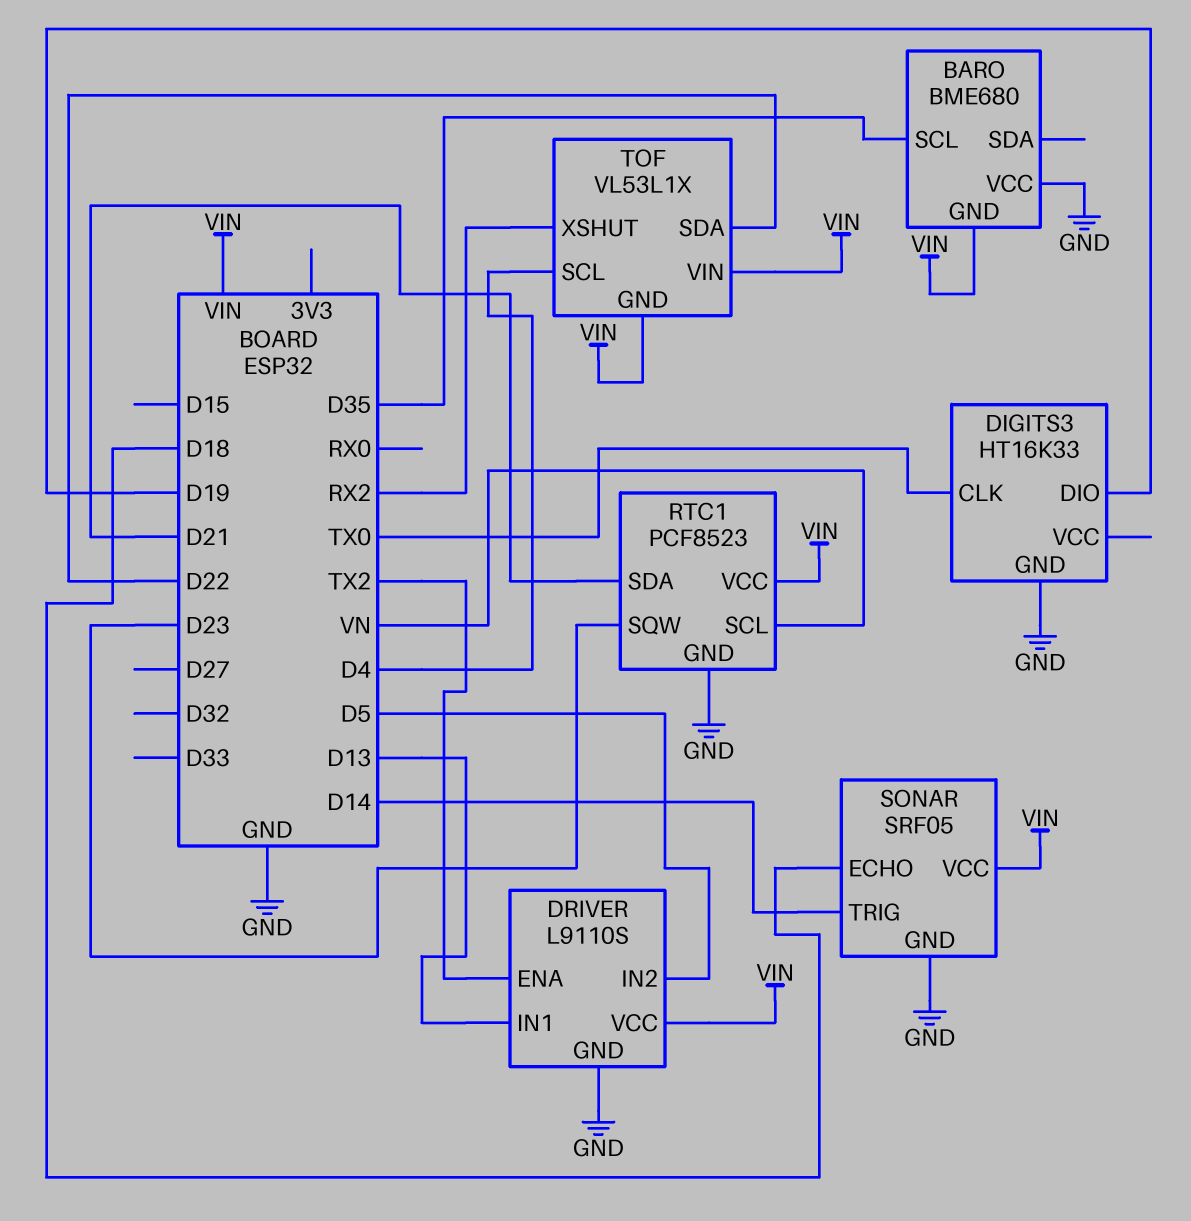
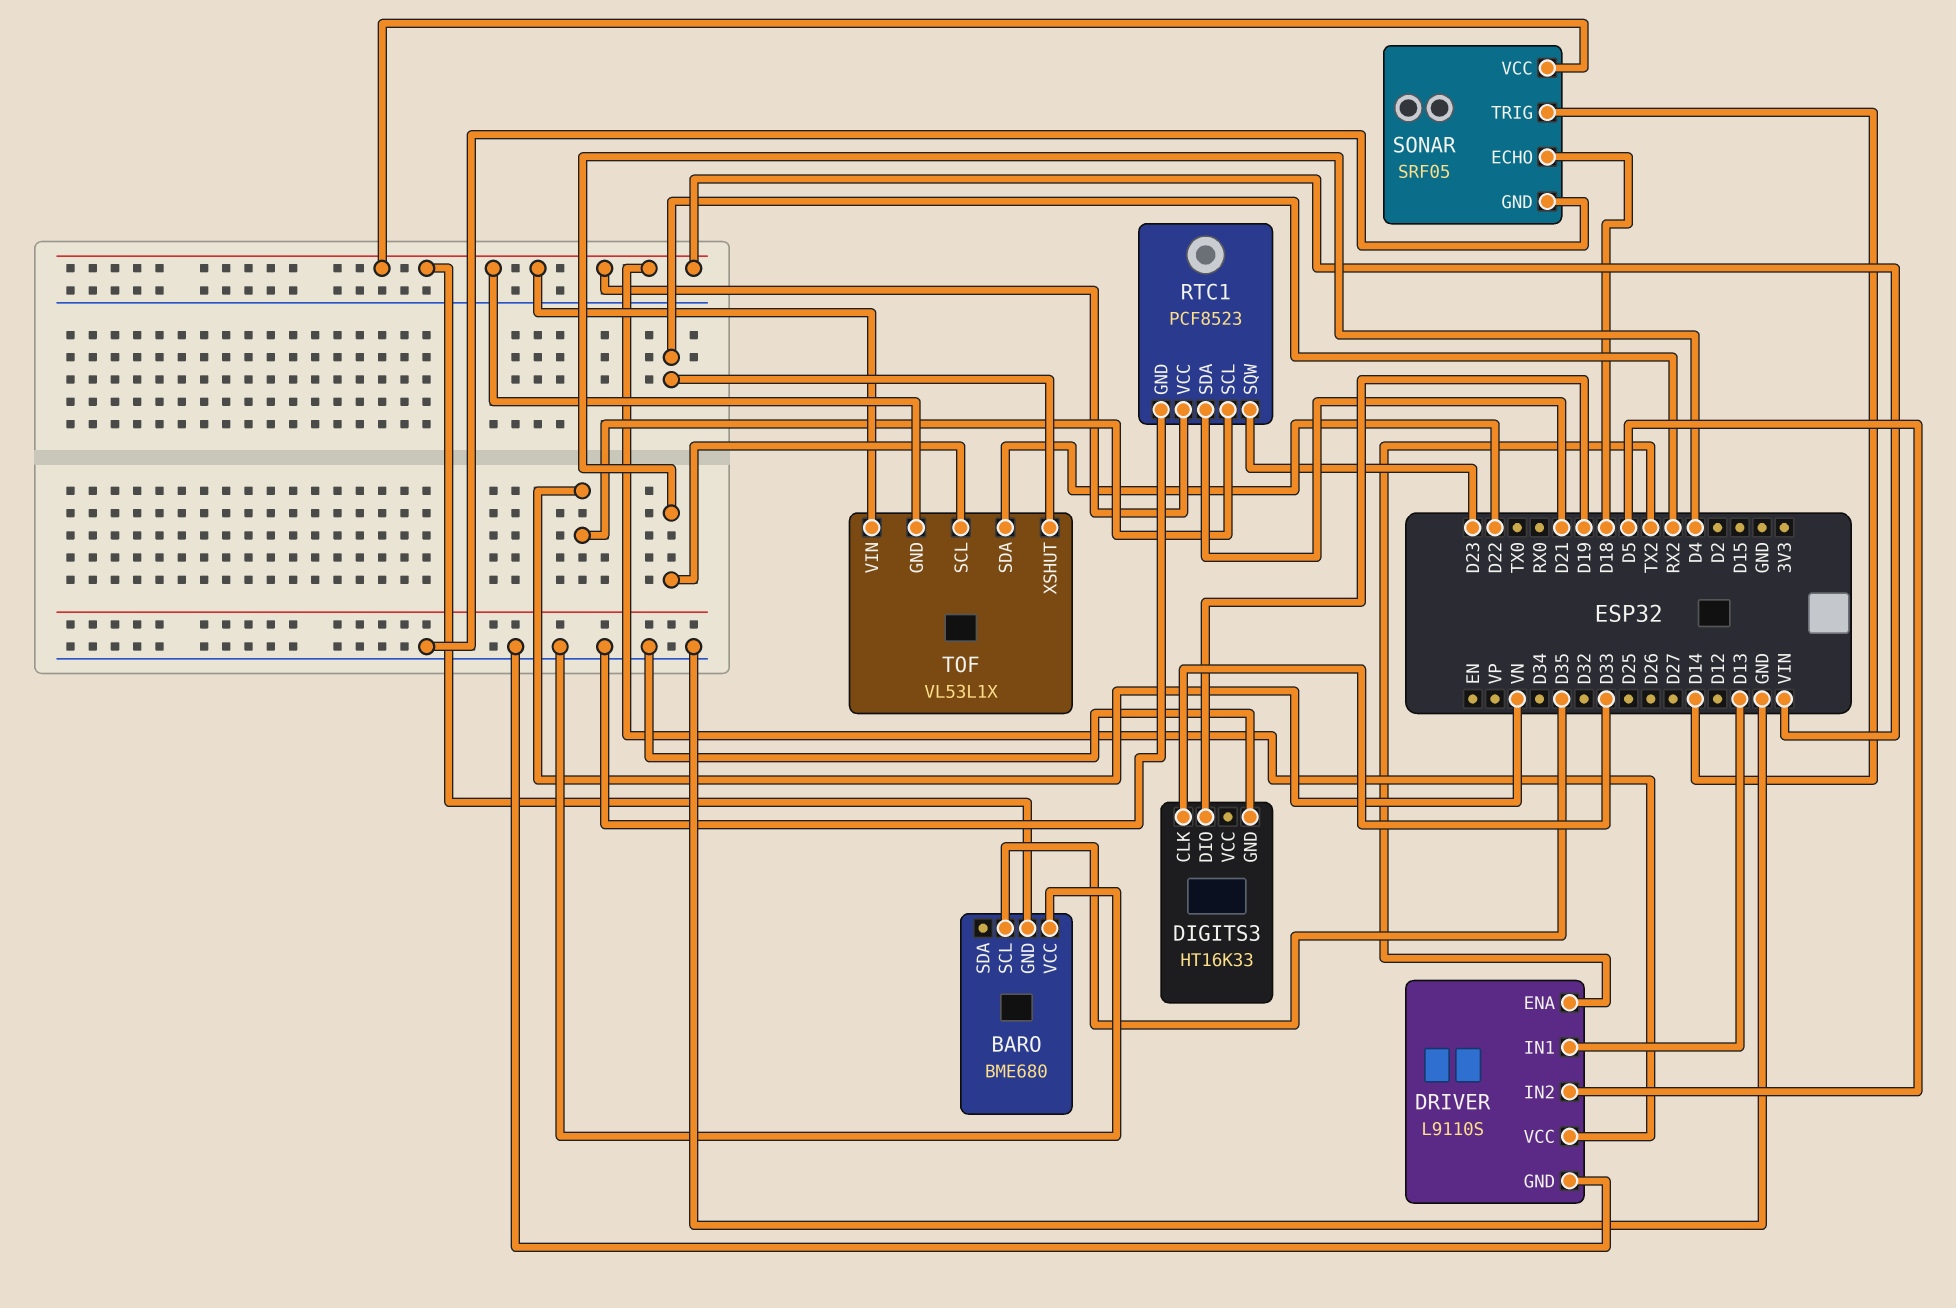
DIGITS3 pin CLK: TX0 -> D33

